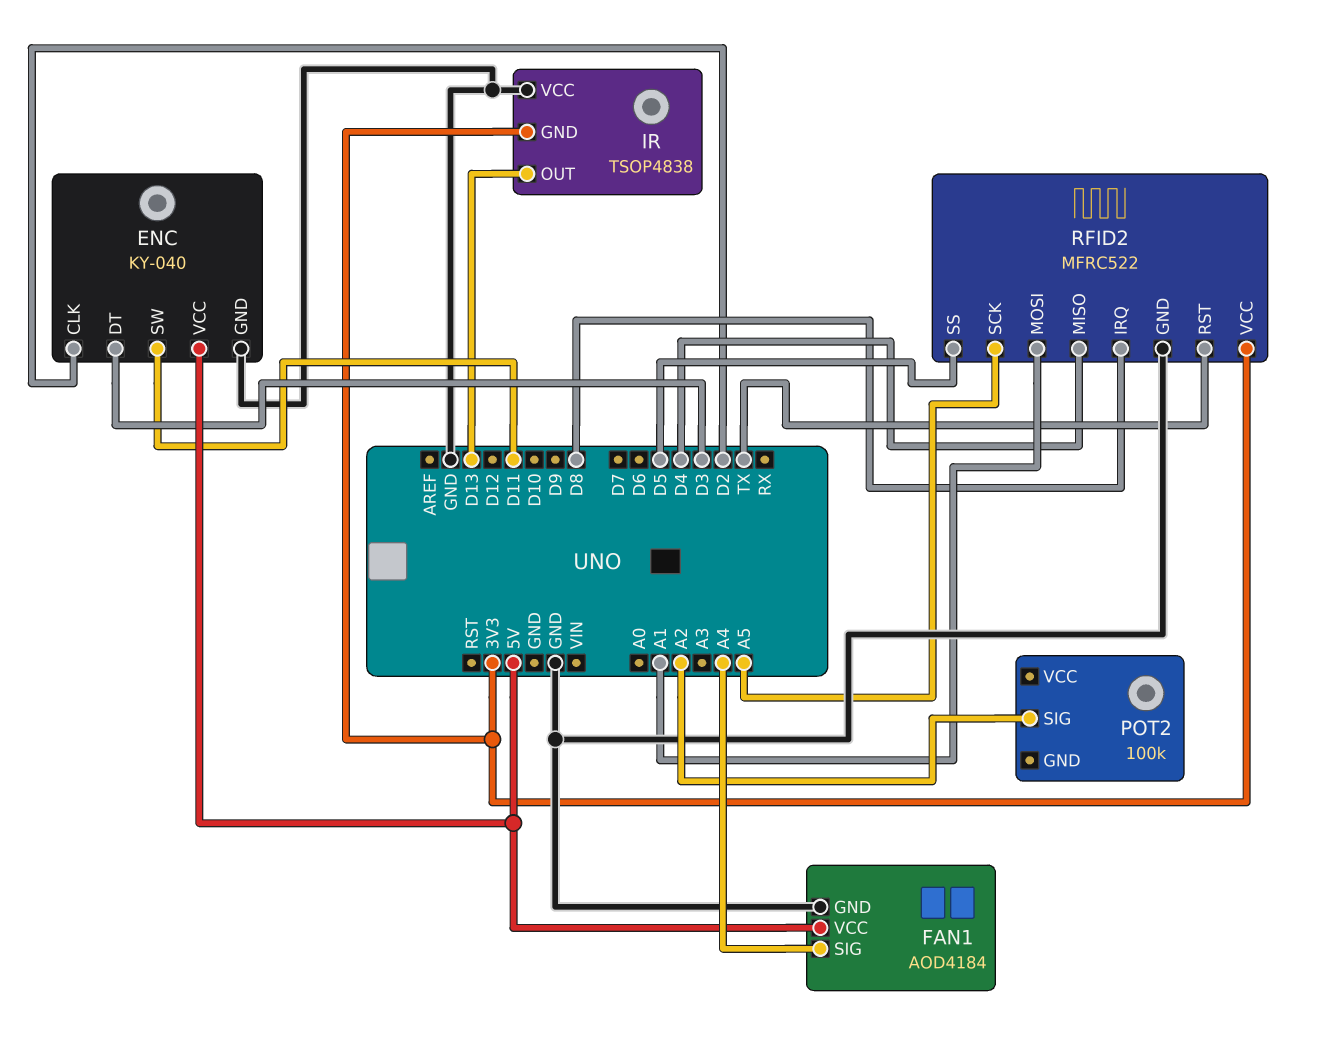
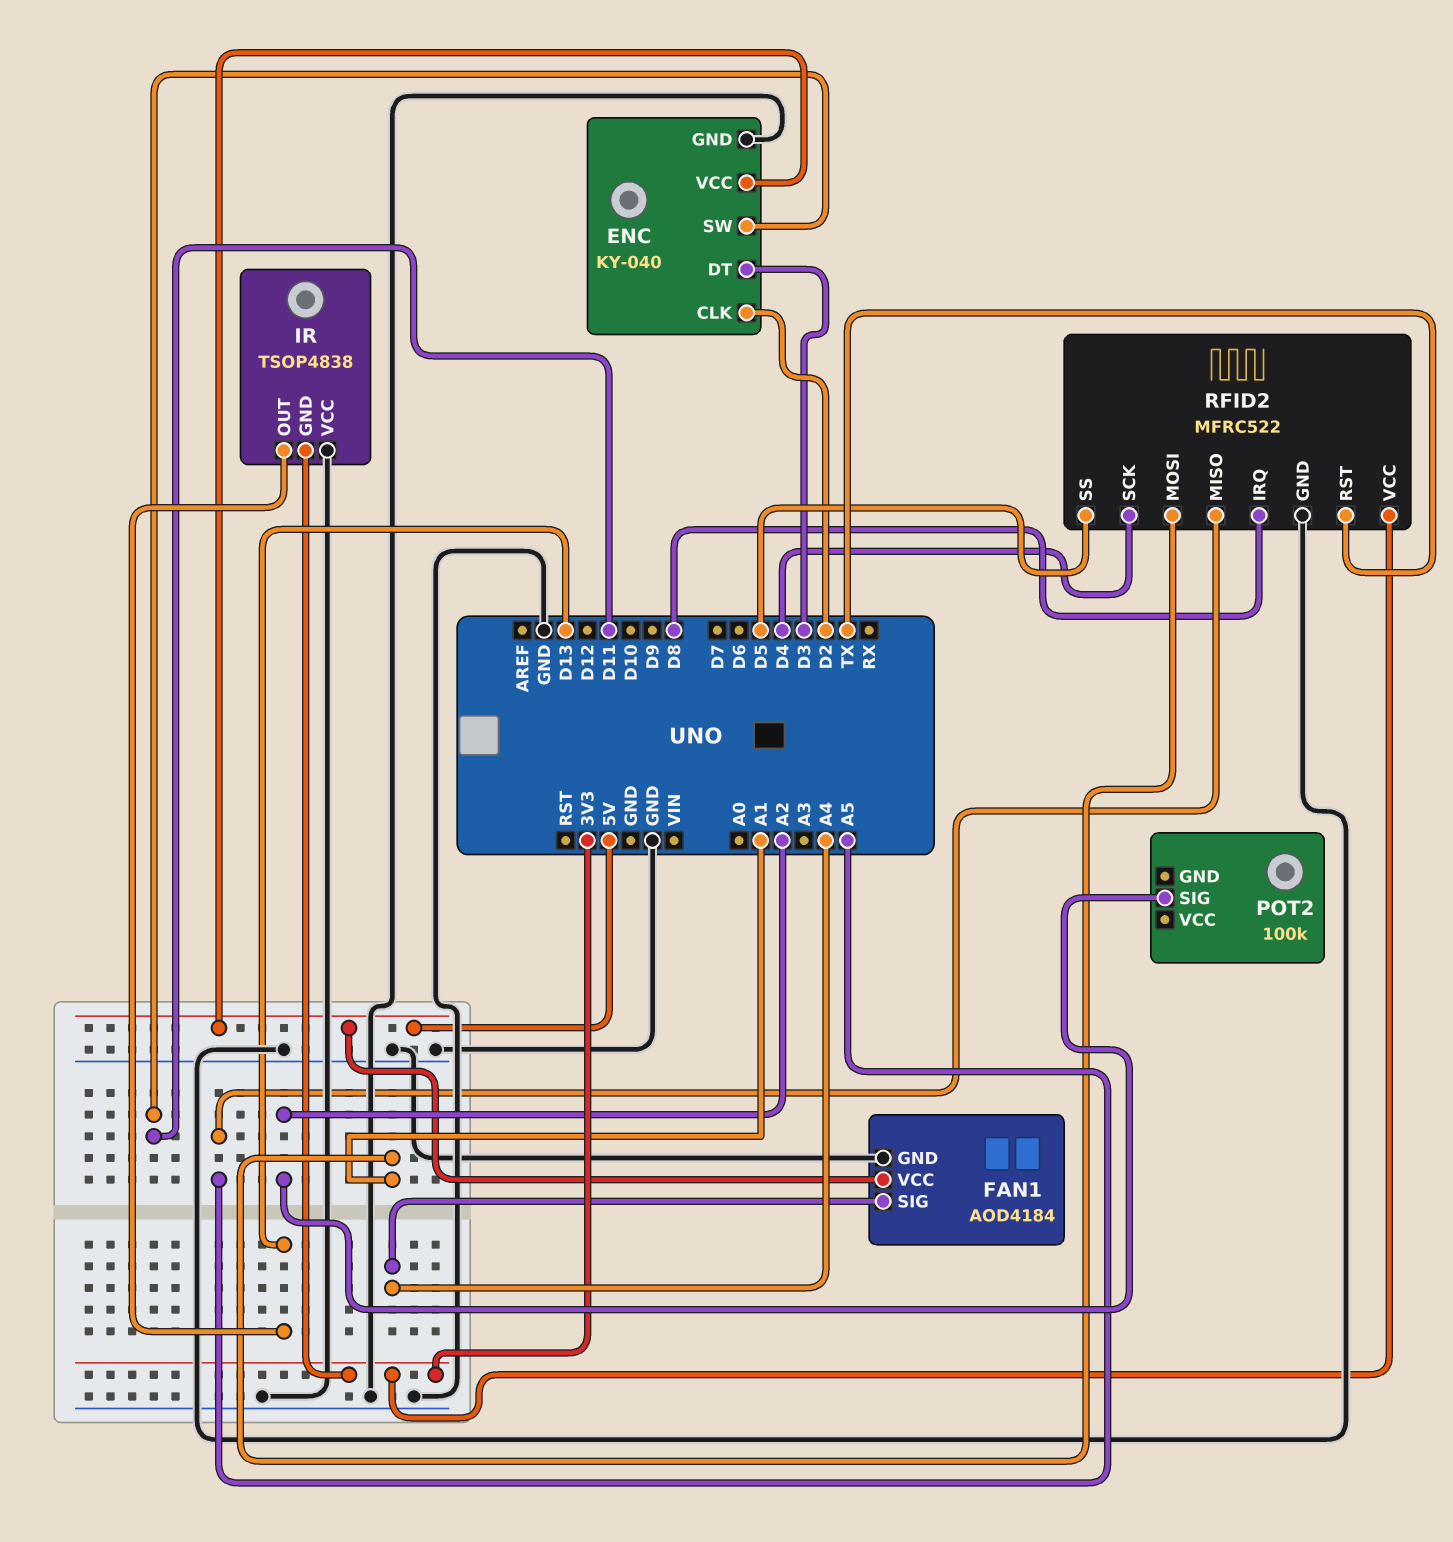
RFID2 pin MISO: D4 -> A5
RFID2 pin SCK: A5 -> D4

